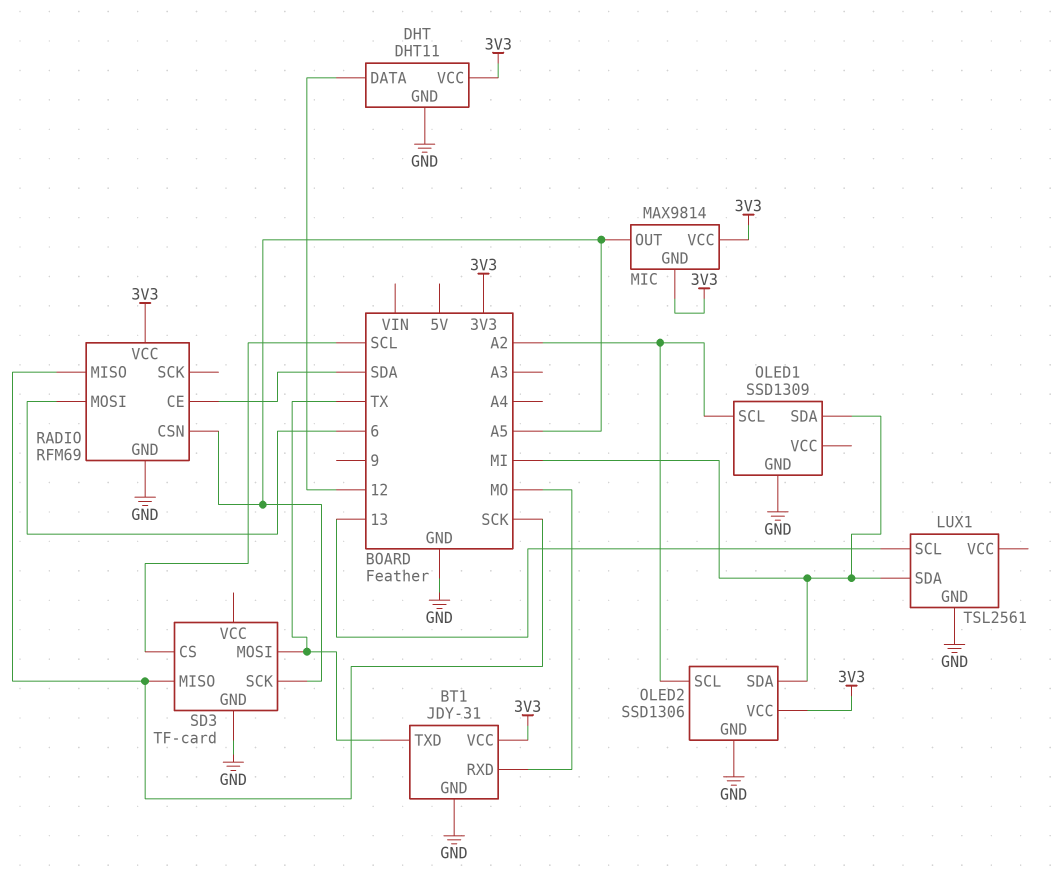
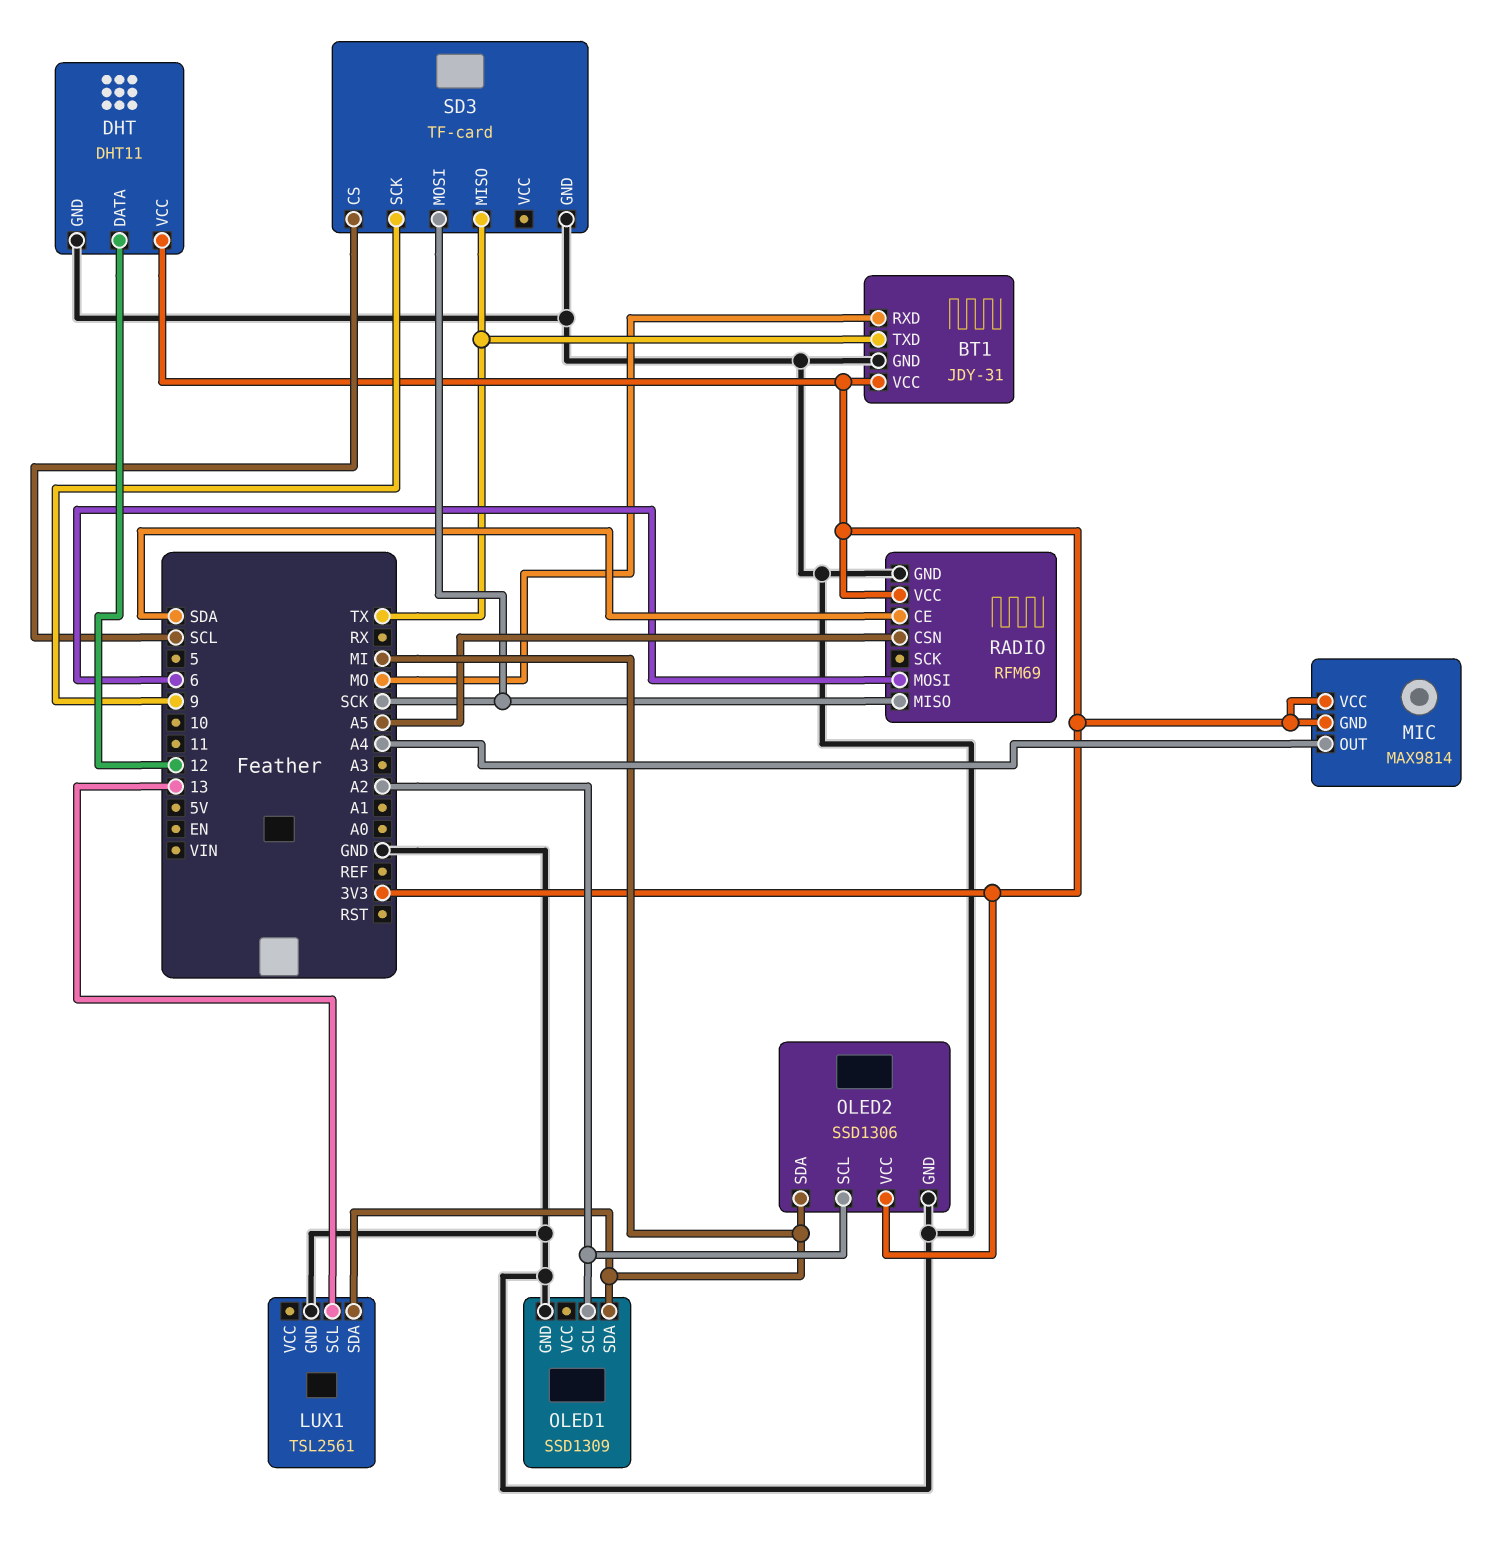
MIC pin OUT: A5 -> A4
SD3 pin MISO: SCK -> TX
SD3 pin MOSI: TX -> SCK
SD3 pin SCK: A5 -> 9

